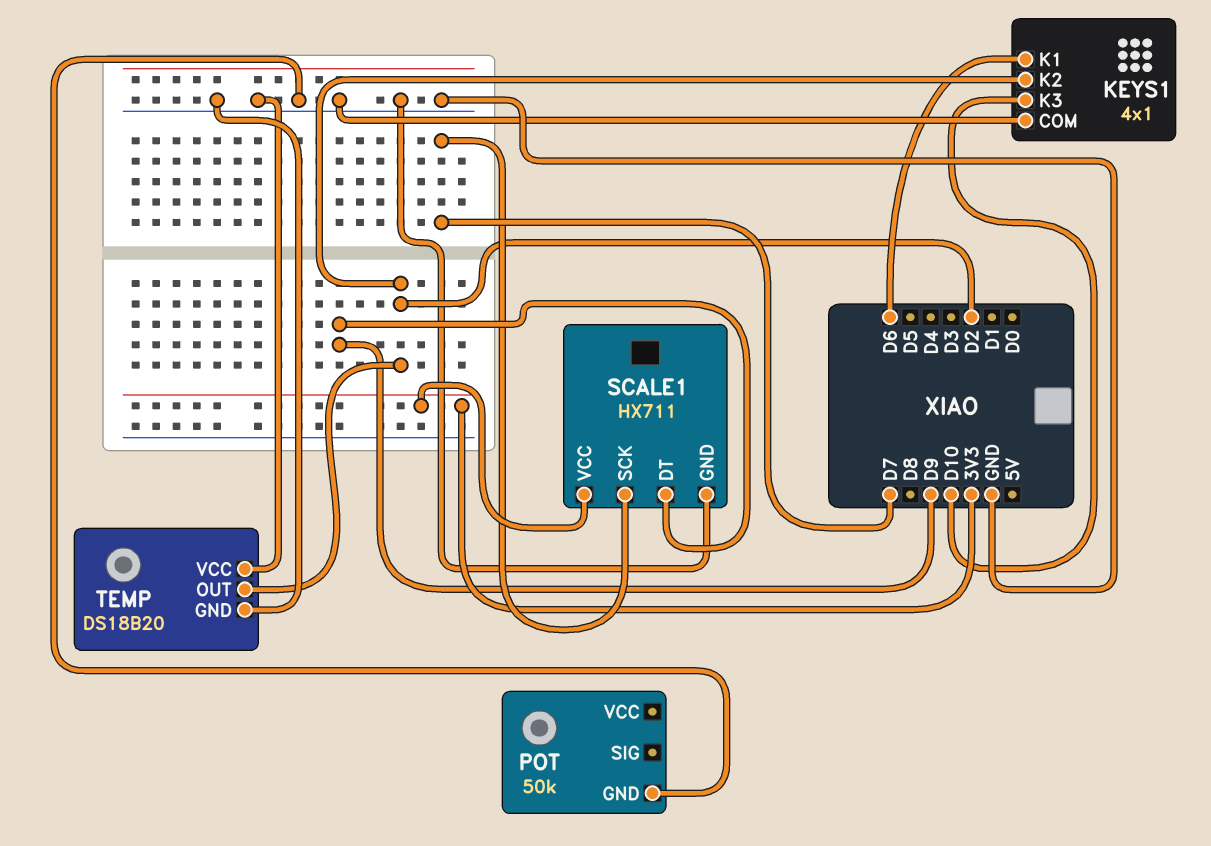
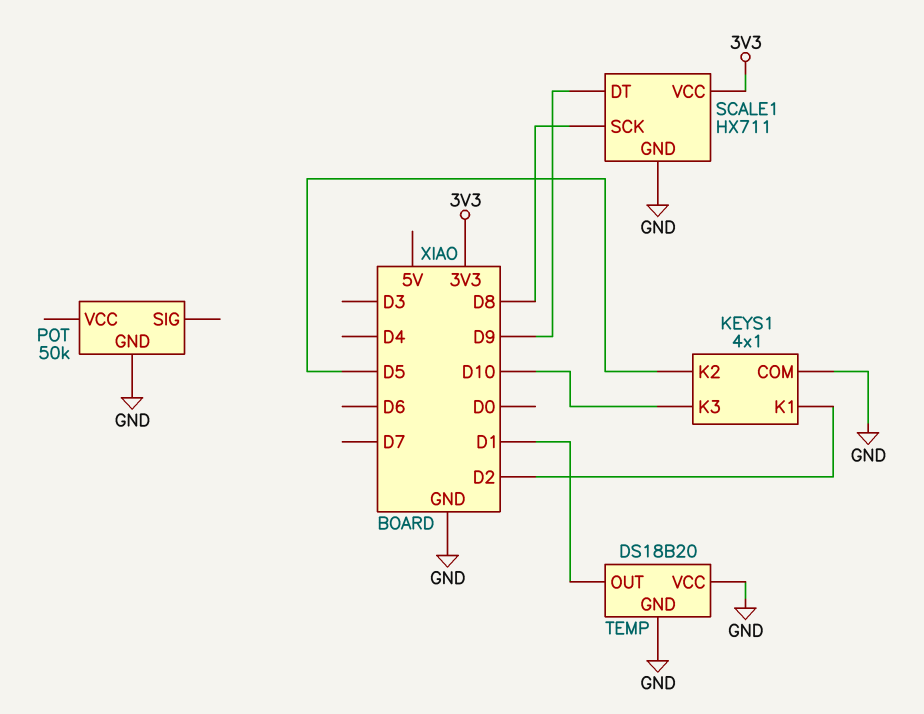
KEYS1 pin K1: D6 -> D2
KEYS1 pin K2: D2 -> D5
SCALE1 pin SCK: D7 -> D8
TEMP pin OUT: D2 -> D1

